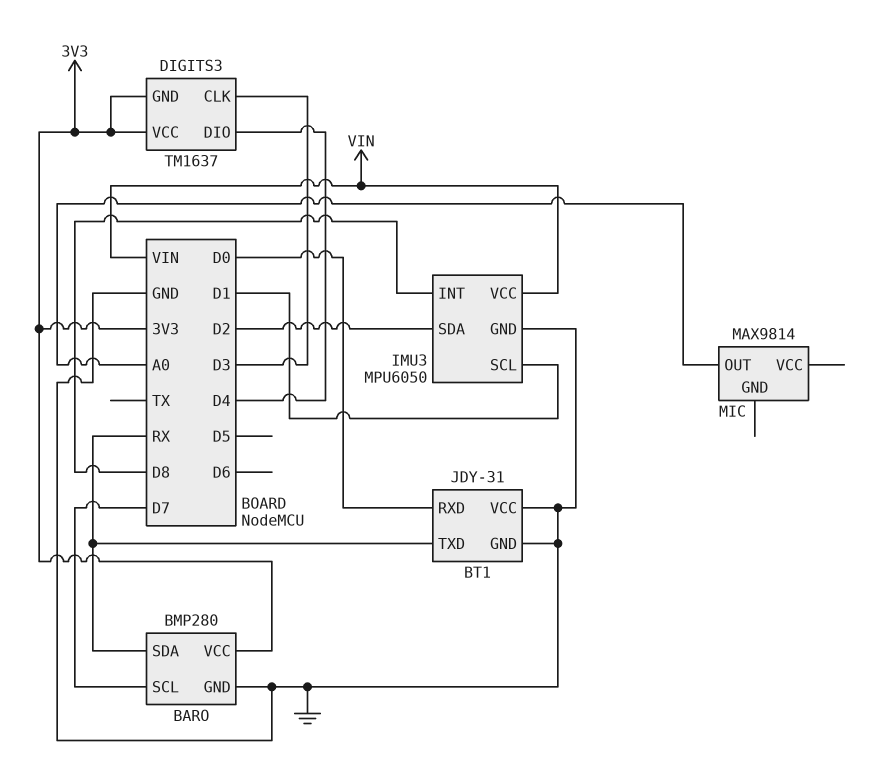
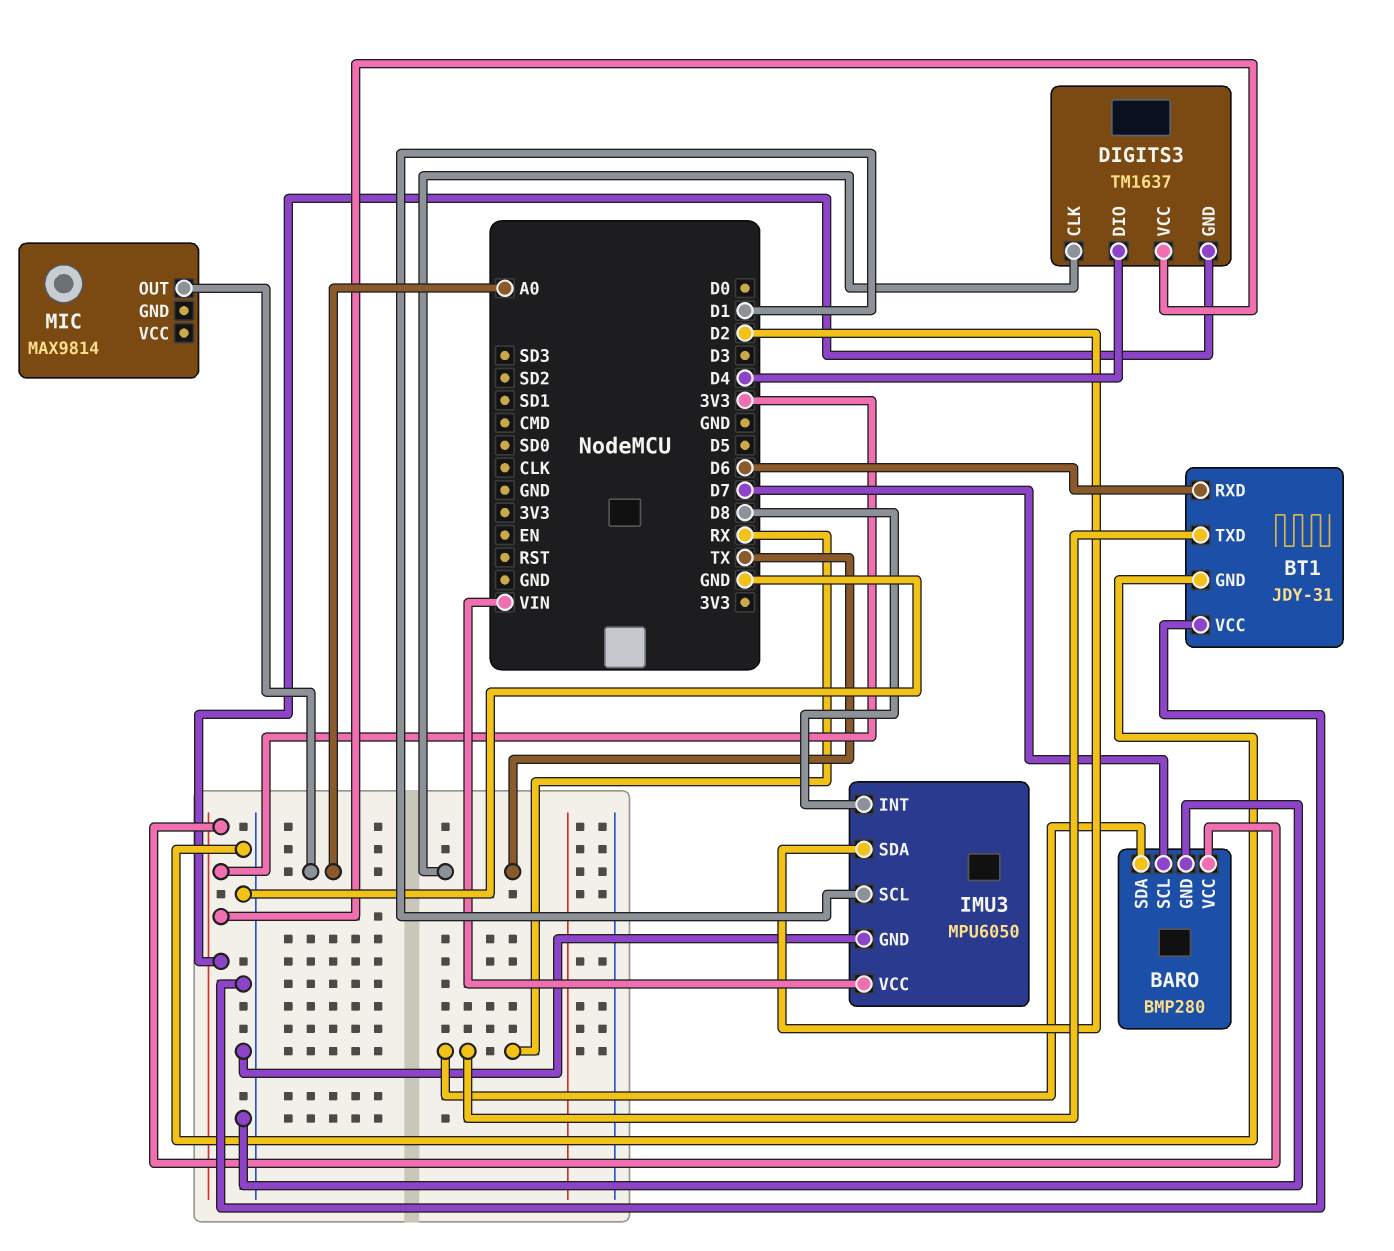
BT1 pin RXD: D0 -> D6
DIGITS3 pin CLK: D3 -> TX

